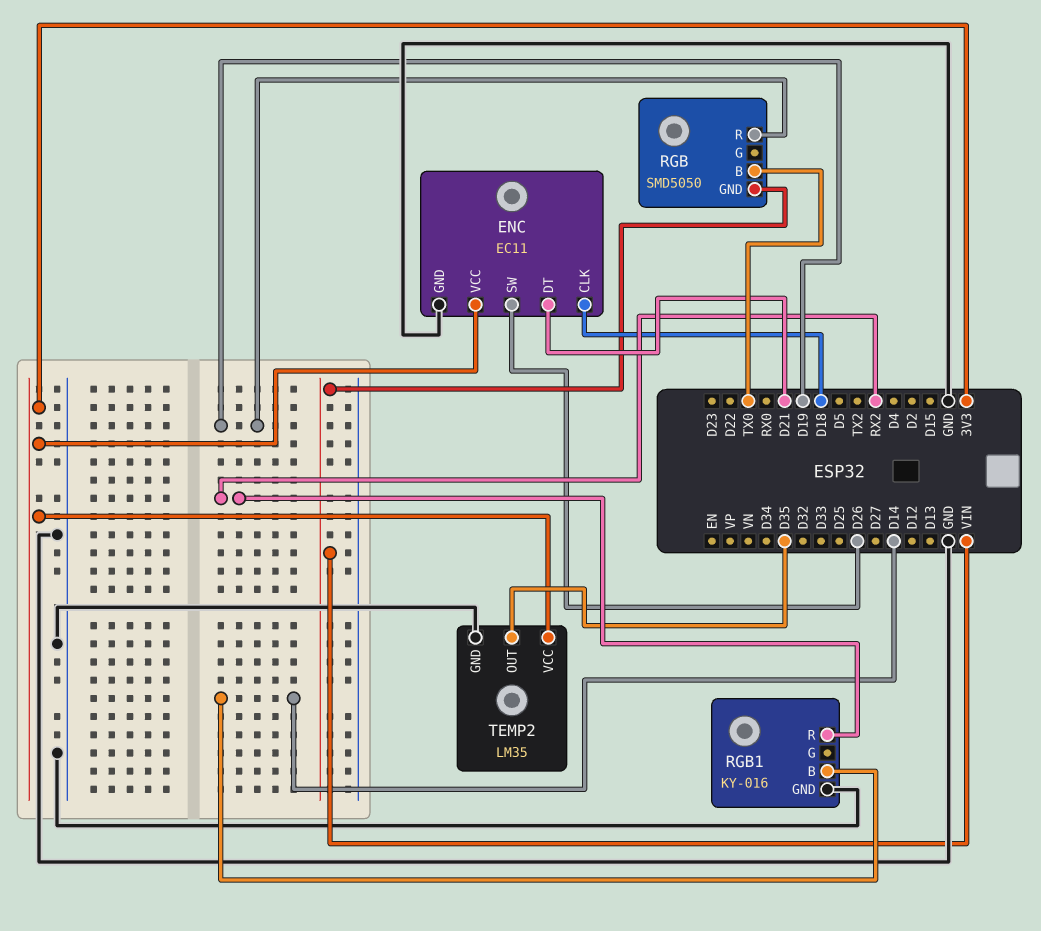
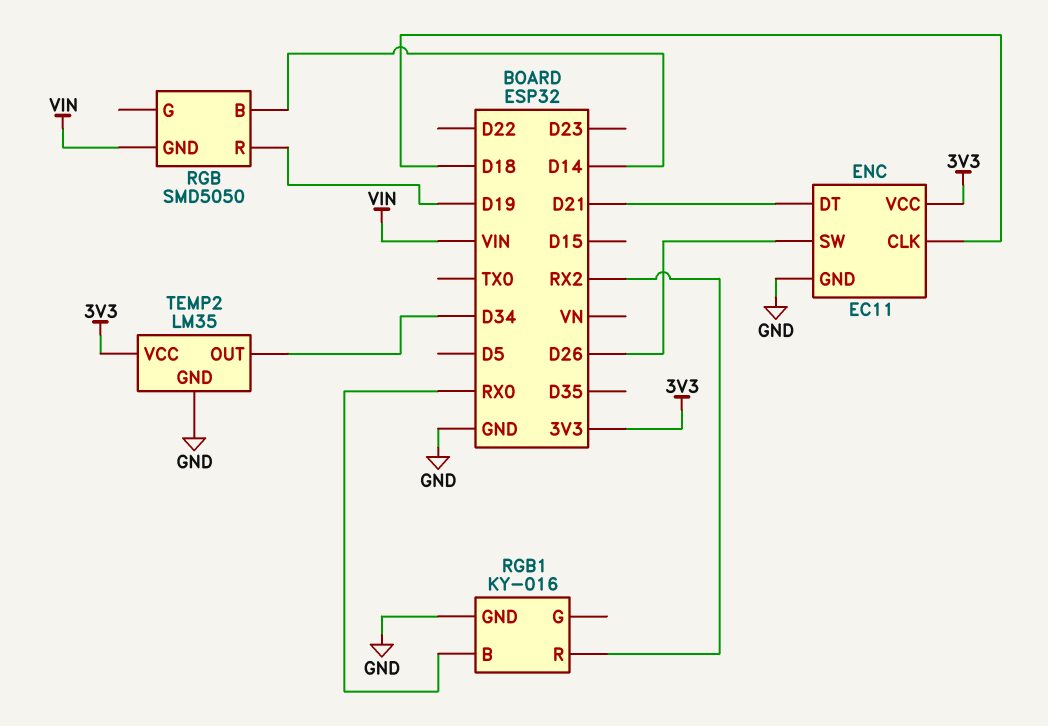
RGB pin B: TX0 -> D14
RGB1 pin B: D14 -> RX0
TEMP2 pin OUT: D35 -> D34

